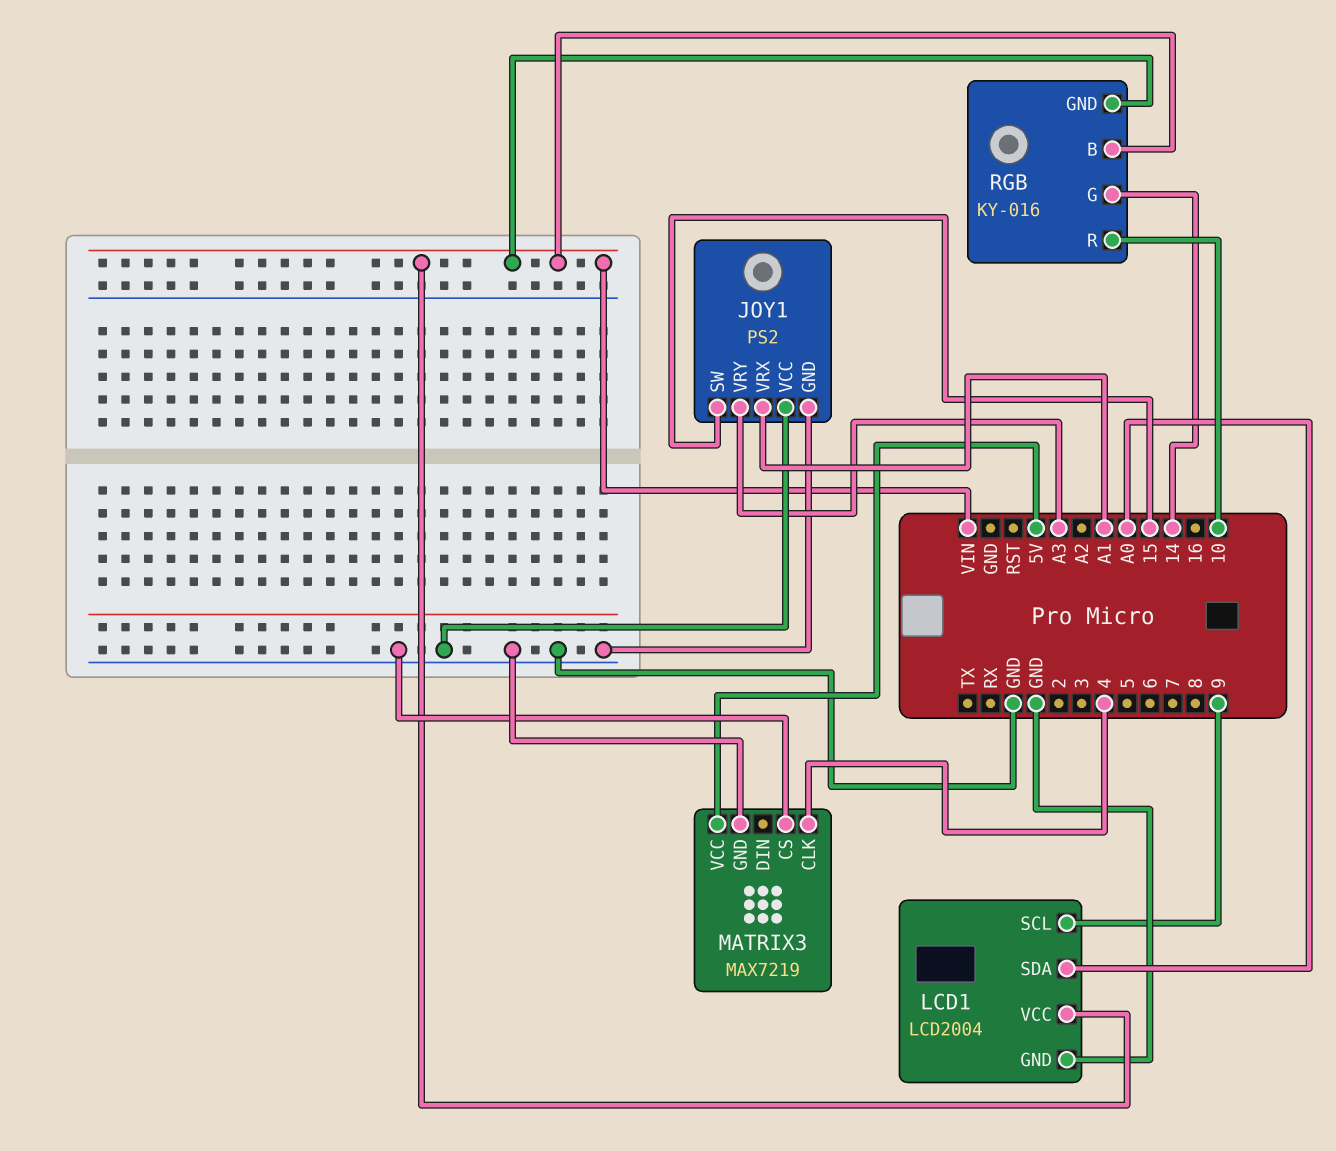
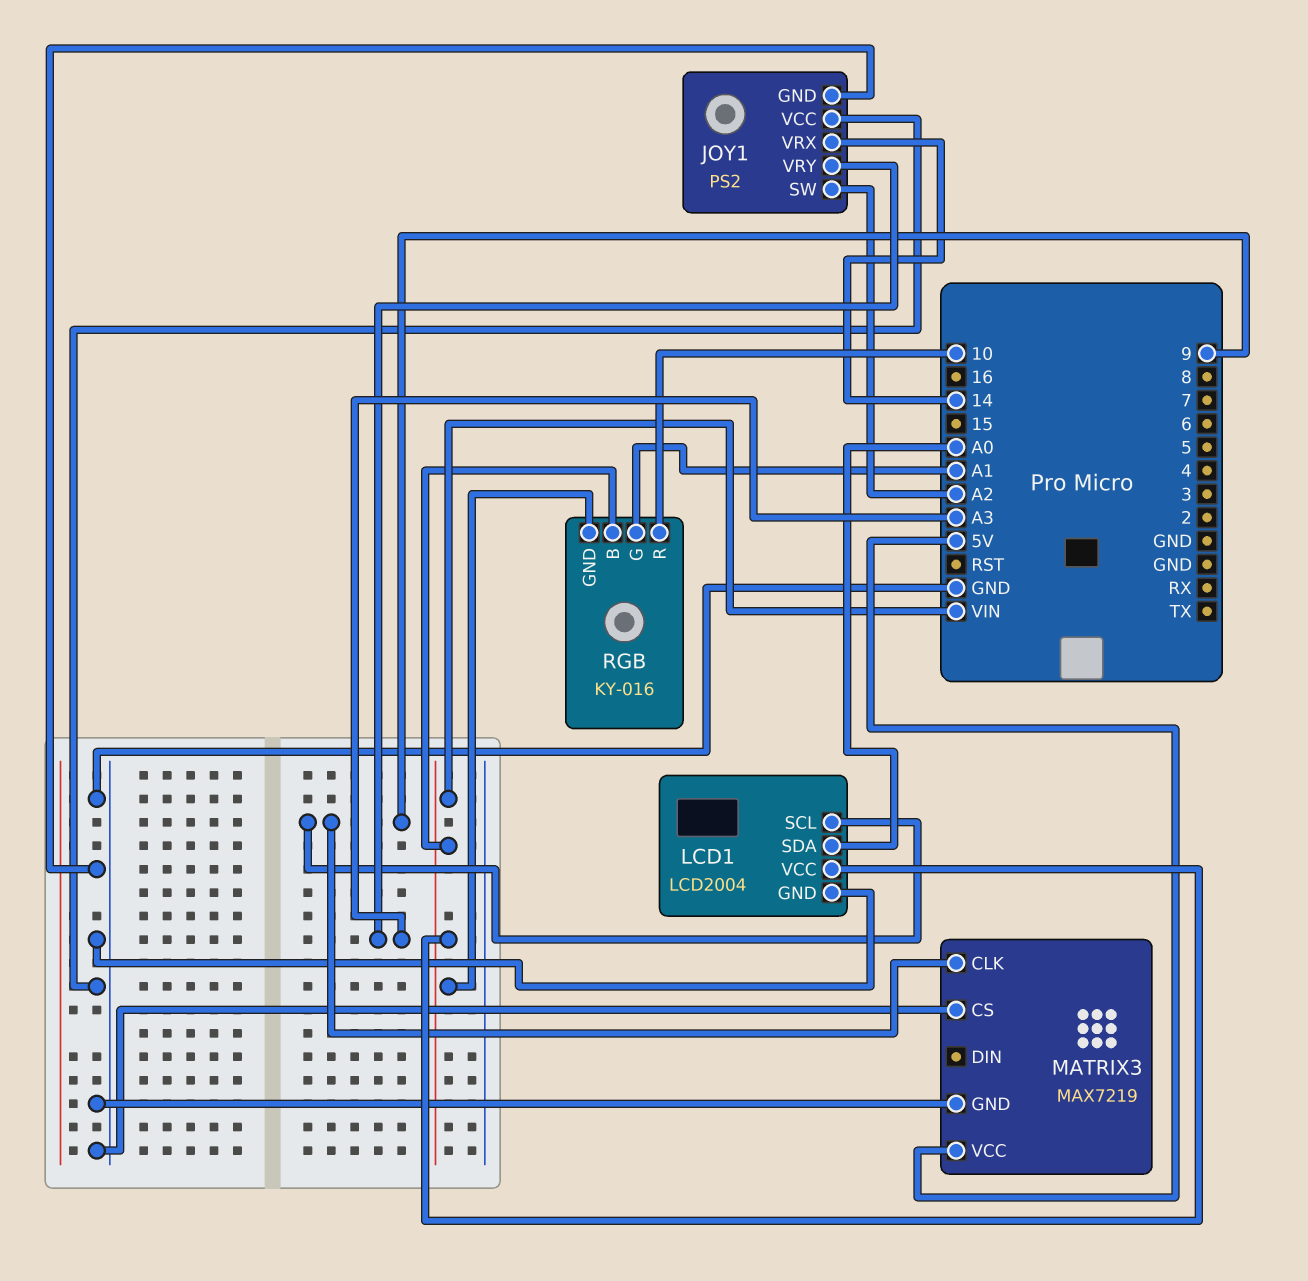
JOY1 pin SW: 15 -> A2
JOY1 pin VRX: A1 -> 14
MATRIX3 pin CLK: 4 -> 9
RGB pin G: 14 -> A1

